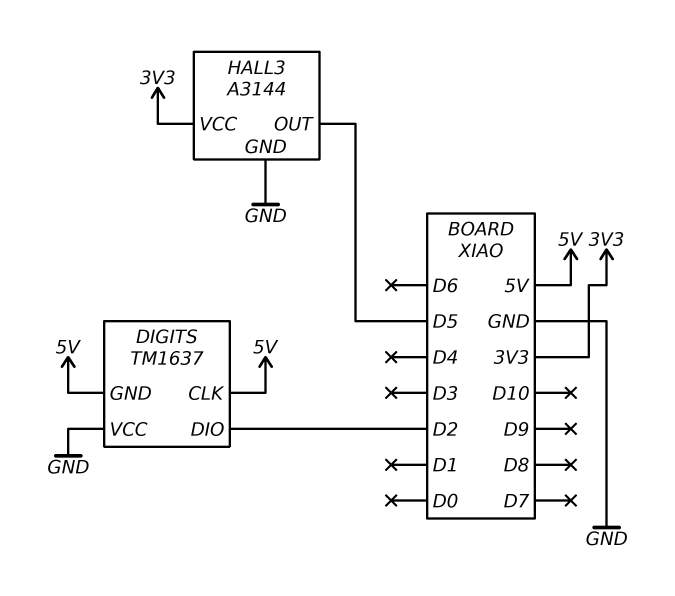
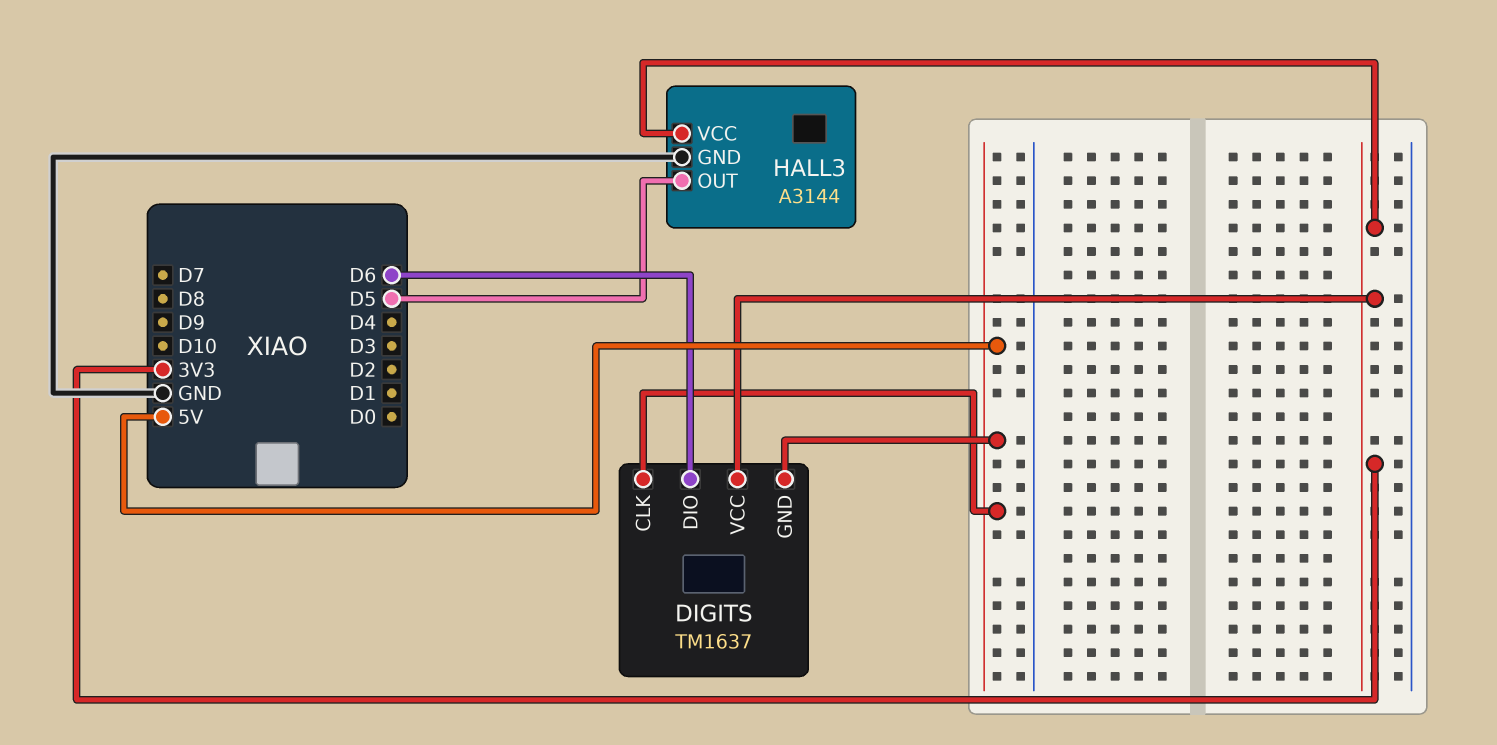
DIGITS pin DIO: D2 -> D6
DIGITS pin VCC: GND -> 3V3

